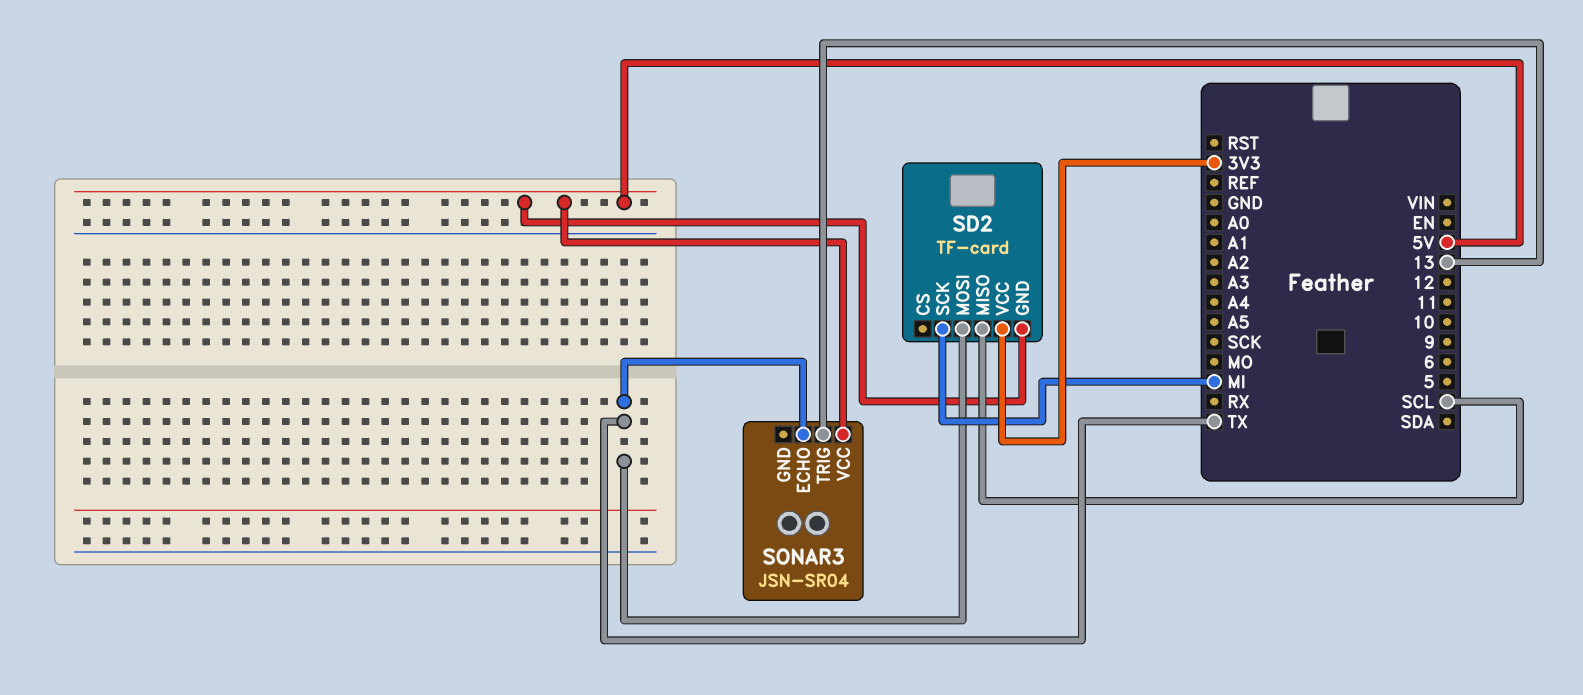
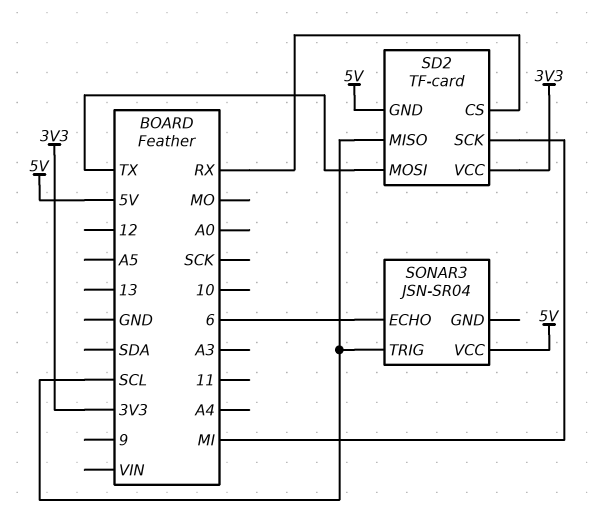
SD2 pin CS: none -> RX
SONAR3 pin ECHO: TX -> 6
SONAR3 pin TRIG: 13 -> SCL

